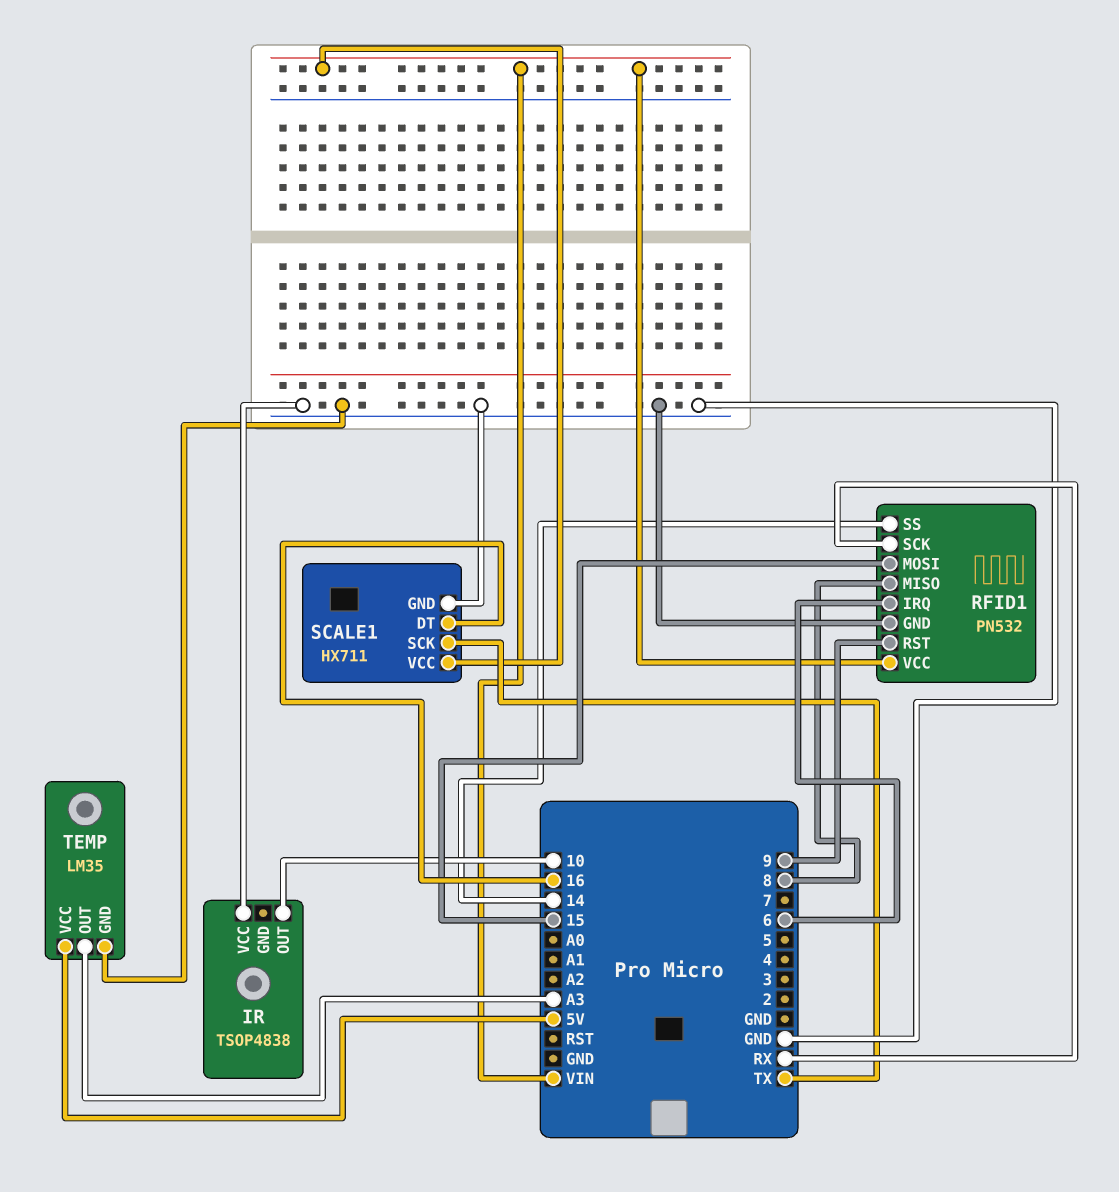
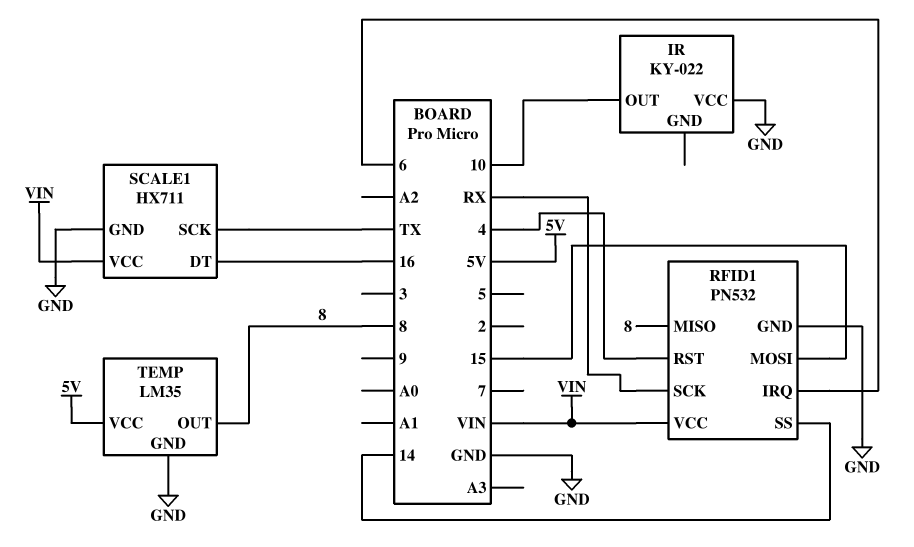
IR: TSOP4838 -> KY-022
RFID1 pin RST: 9 -> 4
TEMP pin OUT: A3 -> 8

